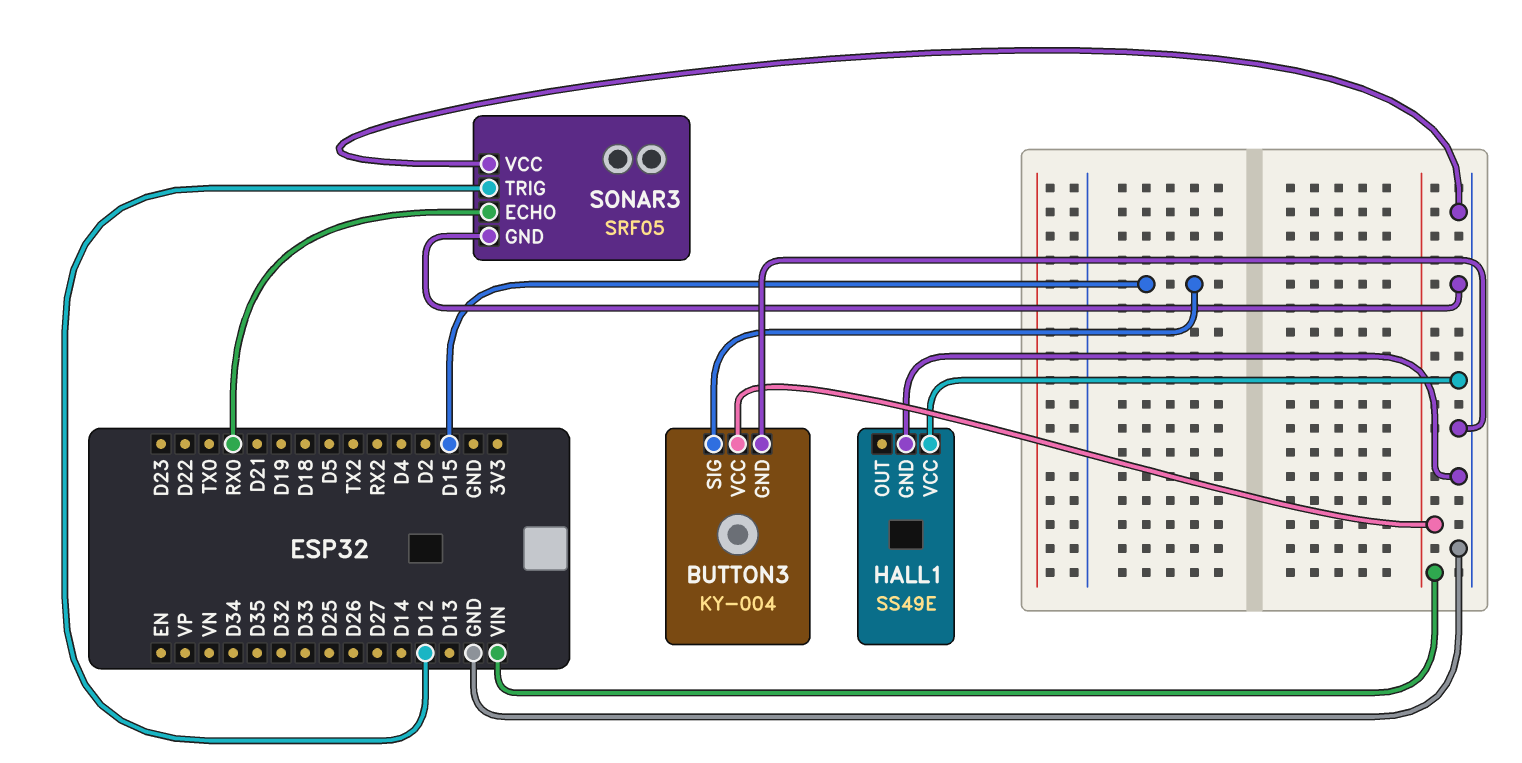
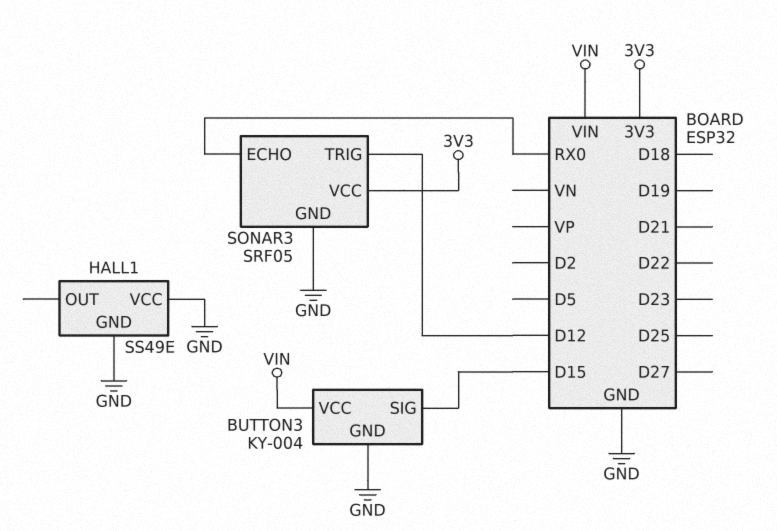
SONAR3 pin VCC: GND -> 3V3

